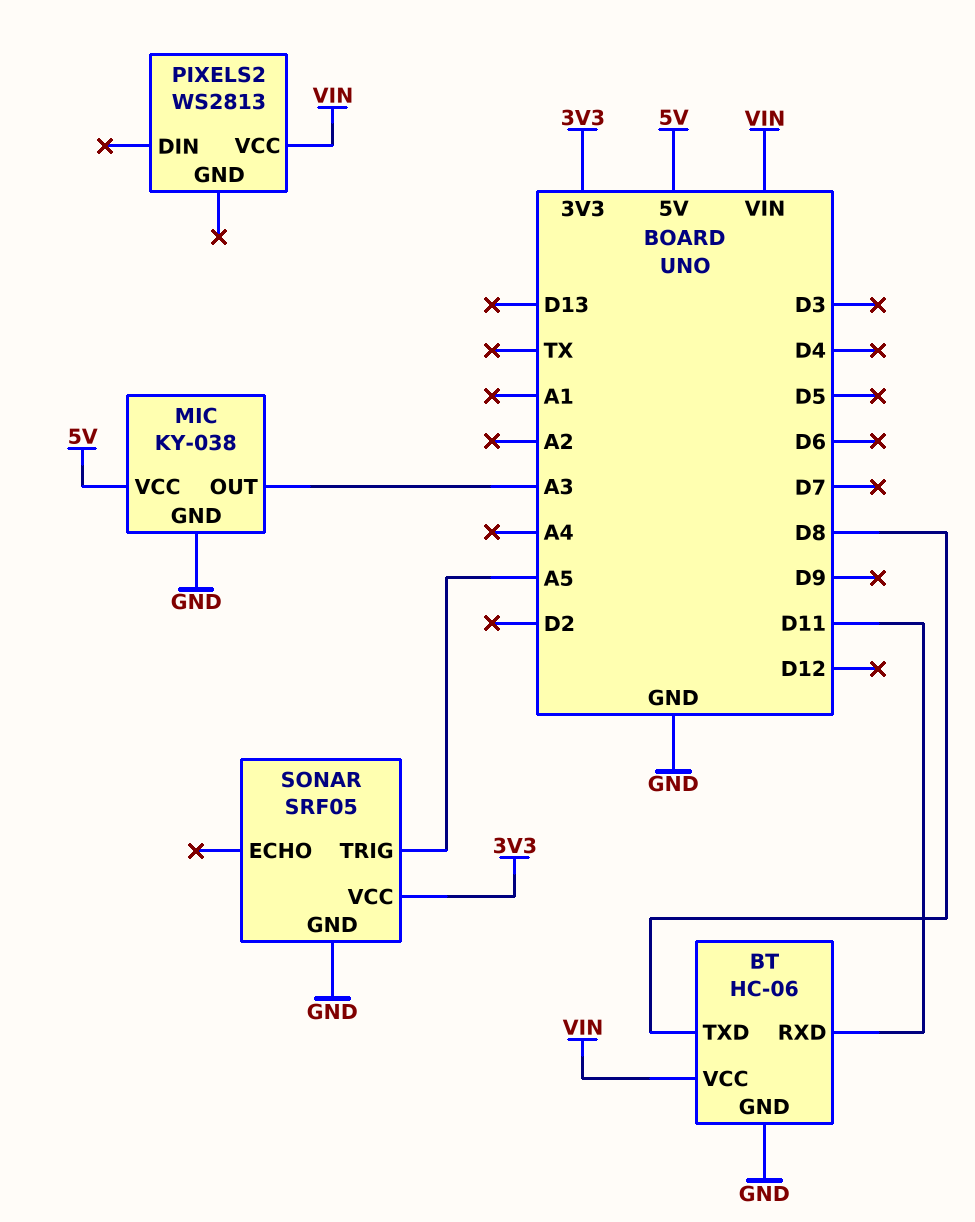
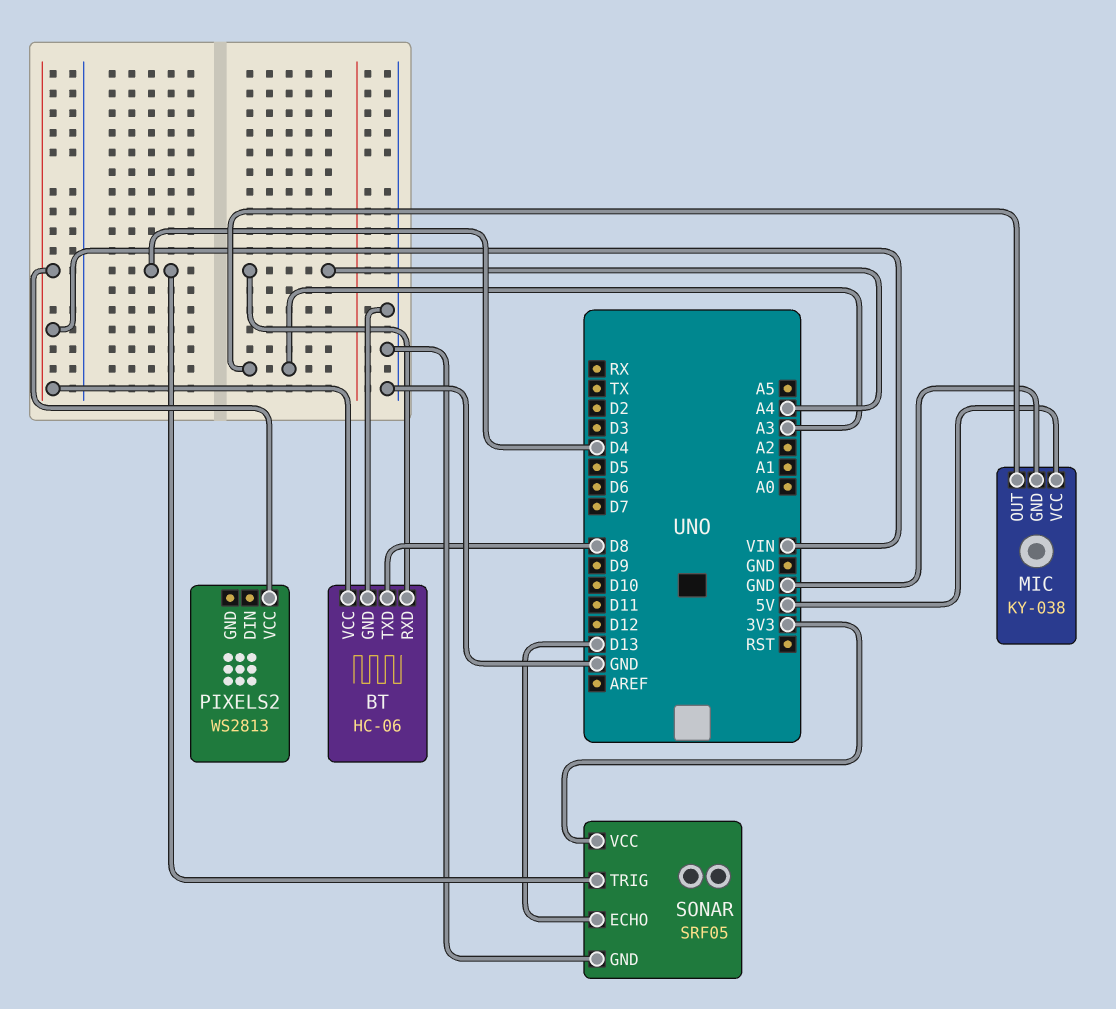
BT pin RXD: D11 -> A4
SONAR pin ECHO: none -> D13
SONAR pin TRIG: A5 -> D4

